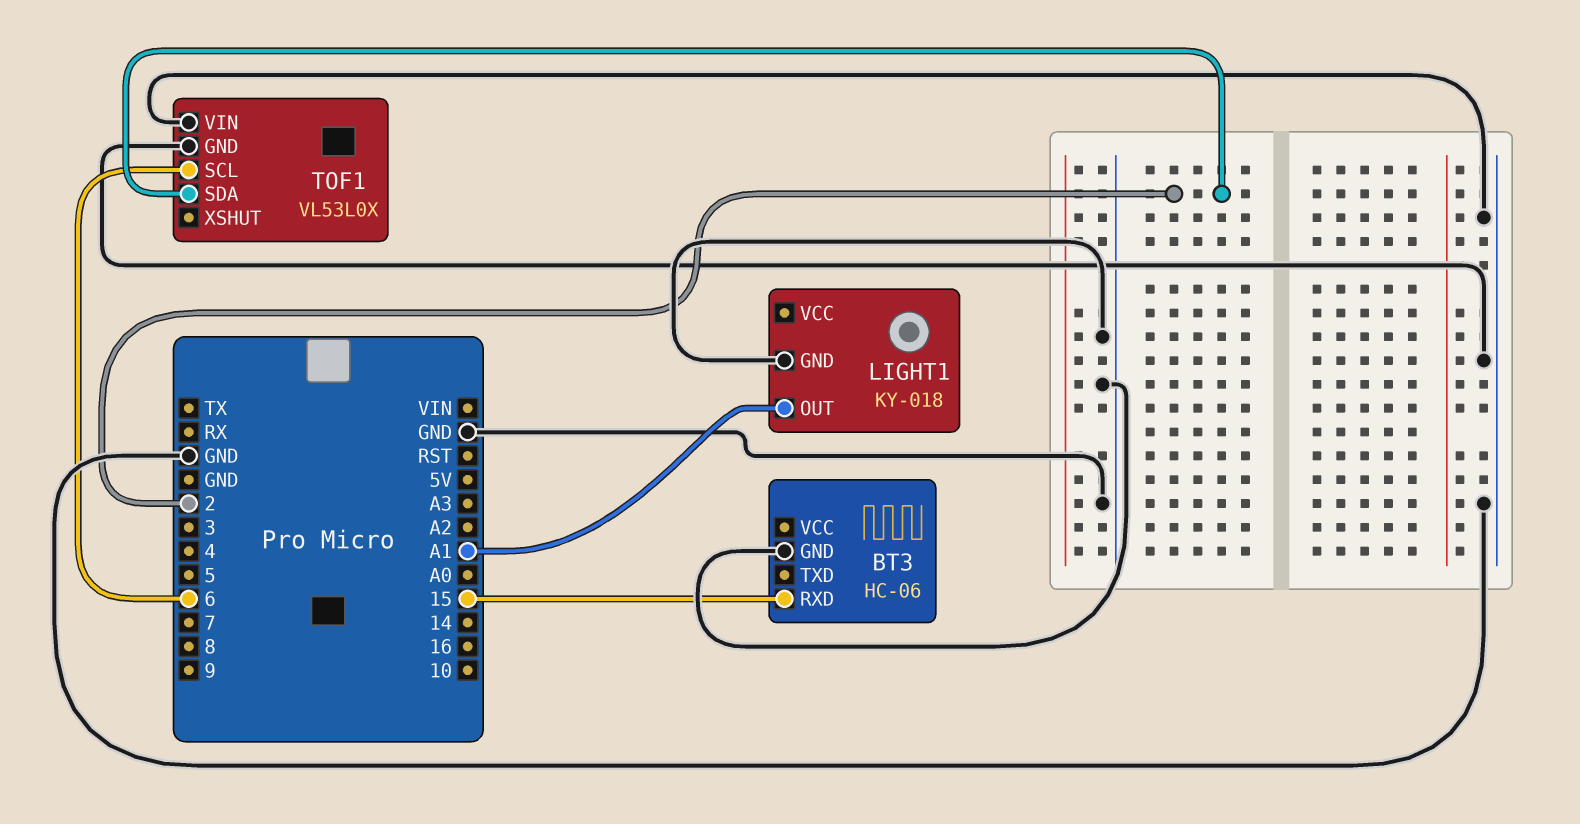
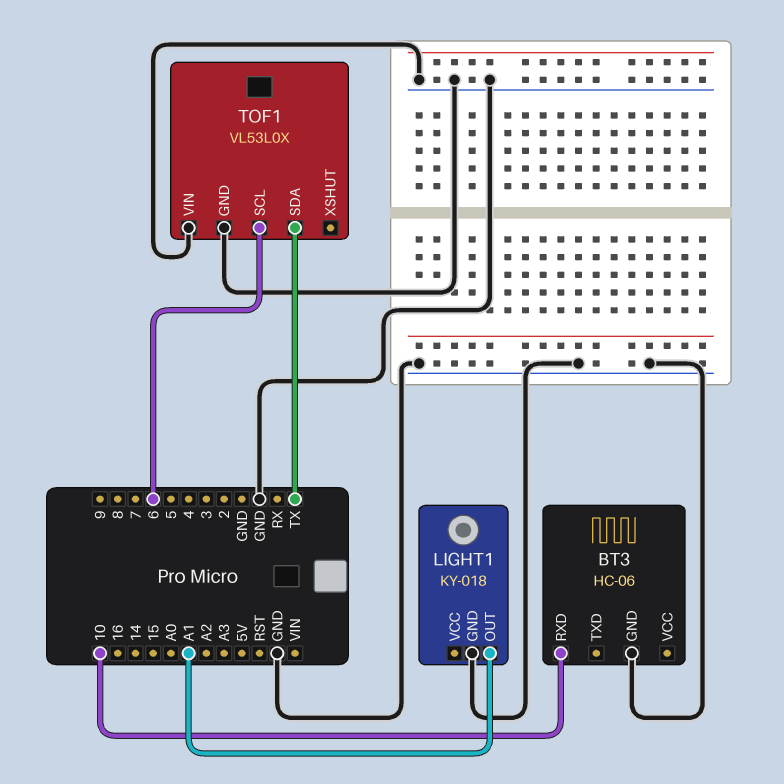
BT3 pin RXD: 15 -> 10
TOF1 pin SDA: 2 -> TX

